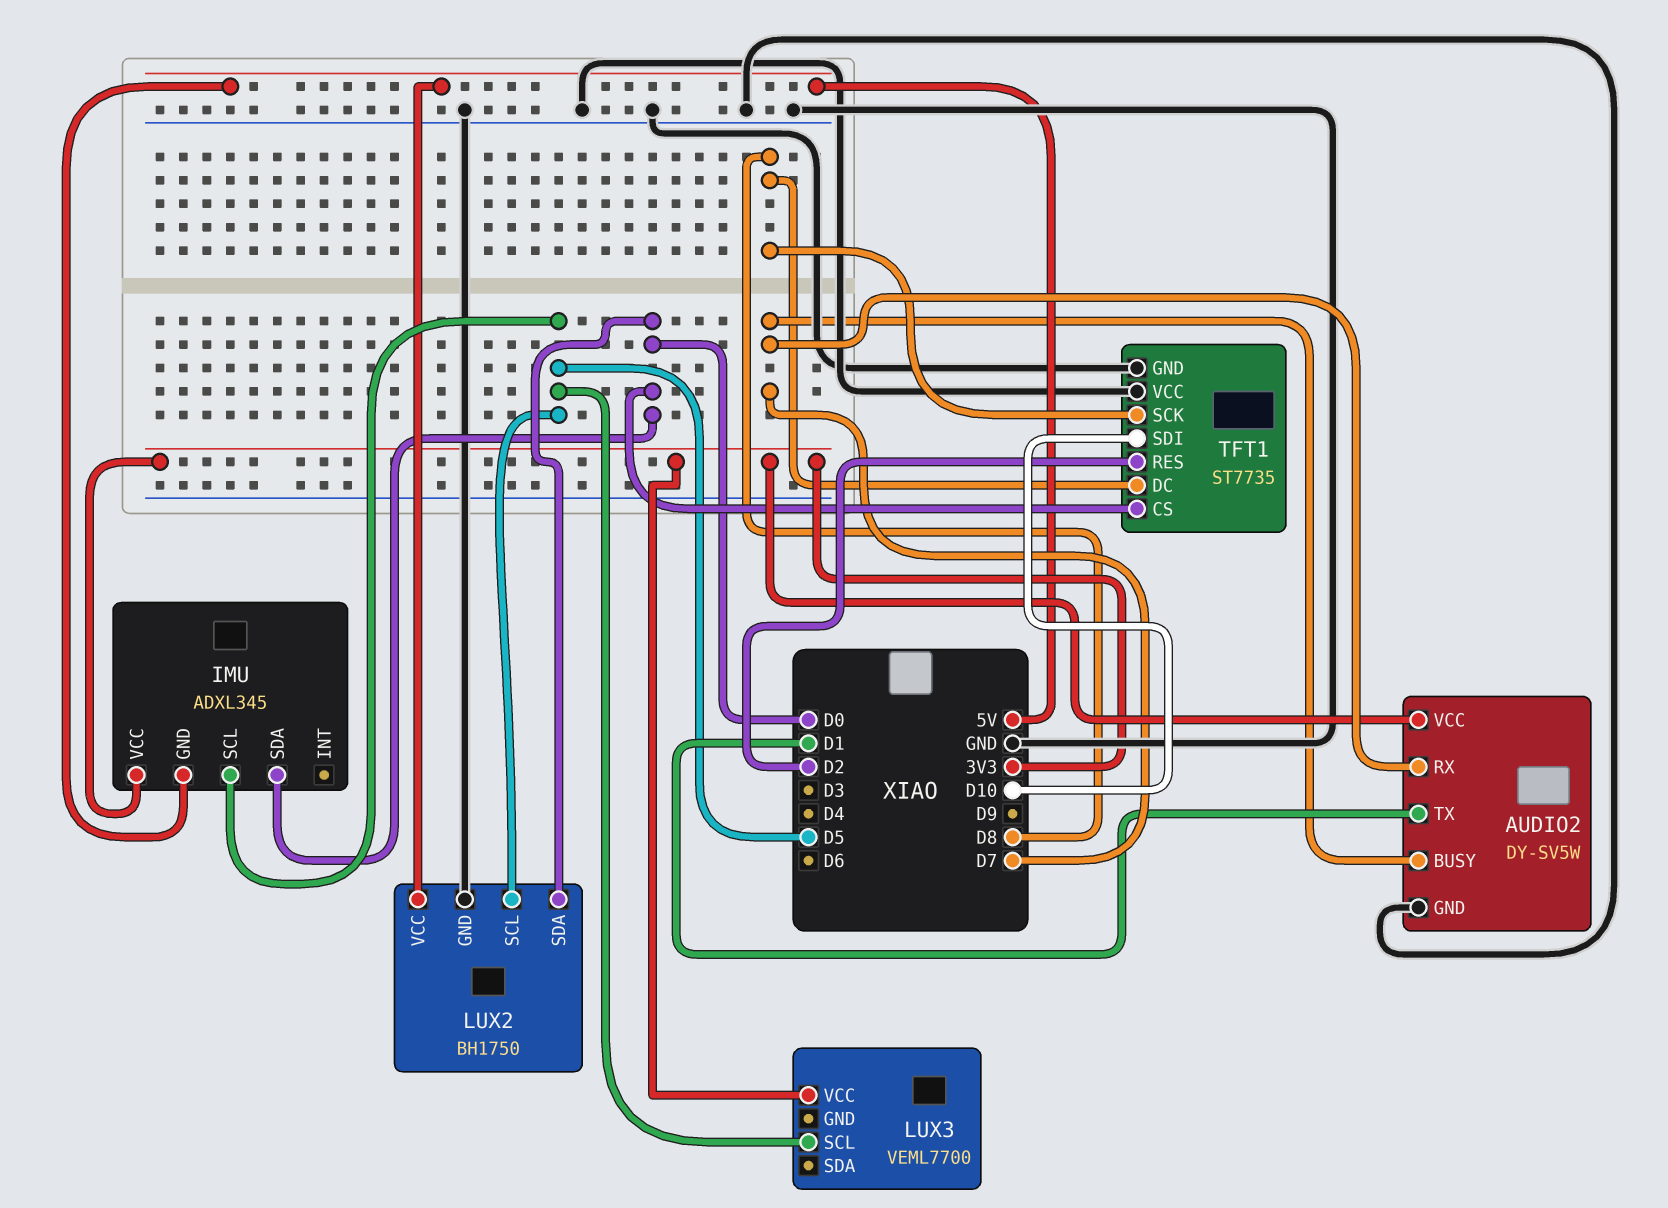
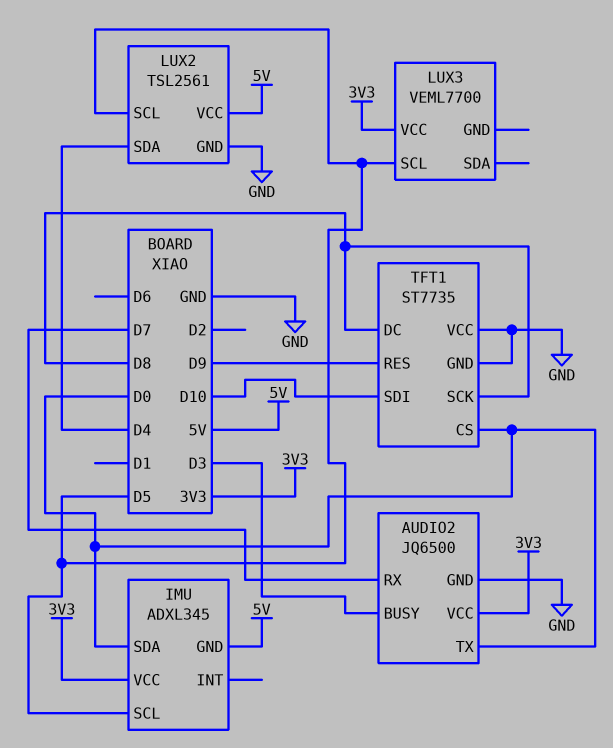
AUDIO2: DY-SV5W -> JQ6500
AUDIO2 pin BUSY: D7 -> D3
AUDIO2 pin TX: D1 -> D0
LUX2: BH1750 -> TSL2561
LUX2 pin SDA: D0 -> D4
TFT1 pin RES: D2 -> D9

